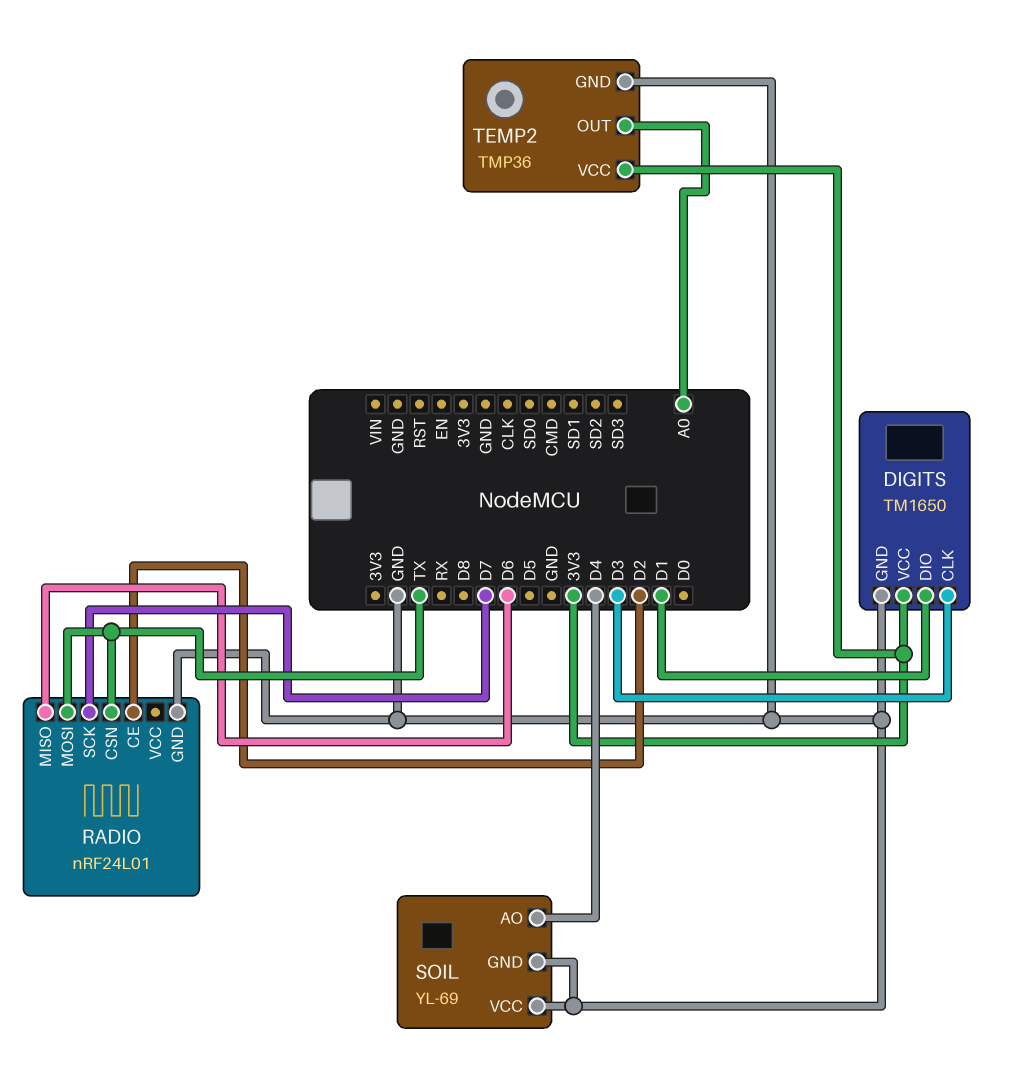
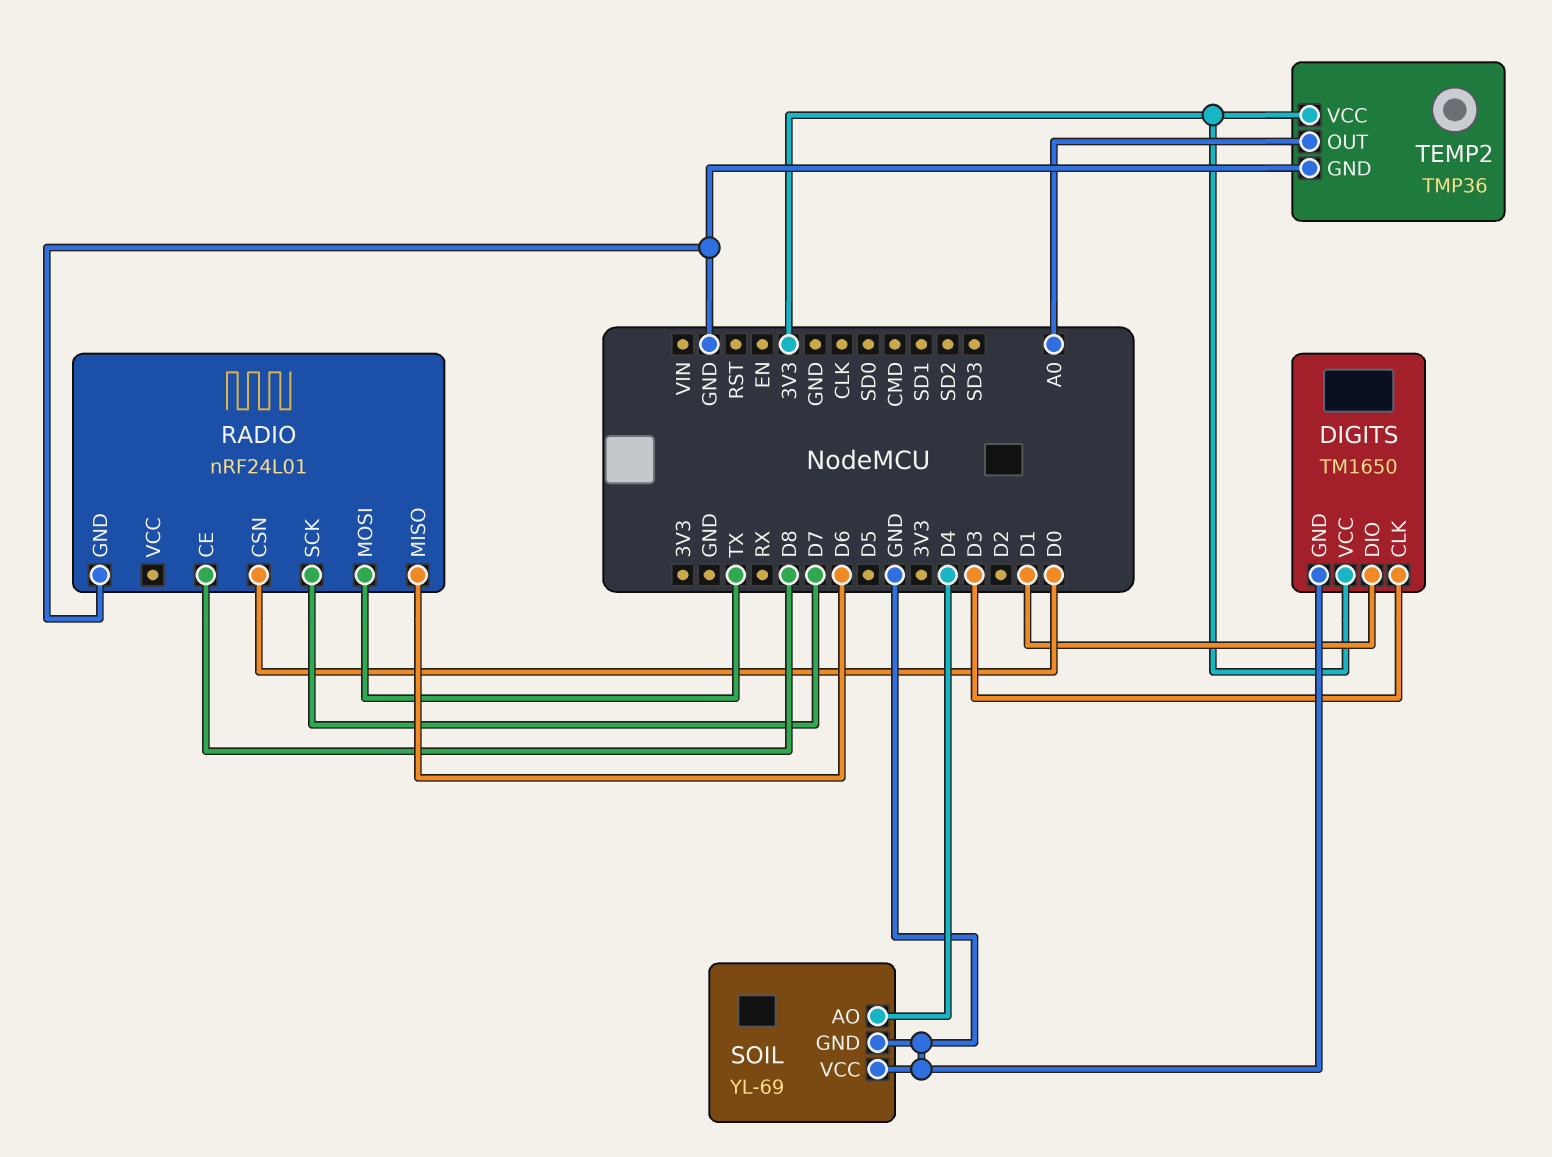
RADIO pin CE: D2 -> D8
RADIO pin CSN: TX -> D0

